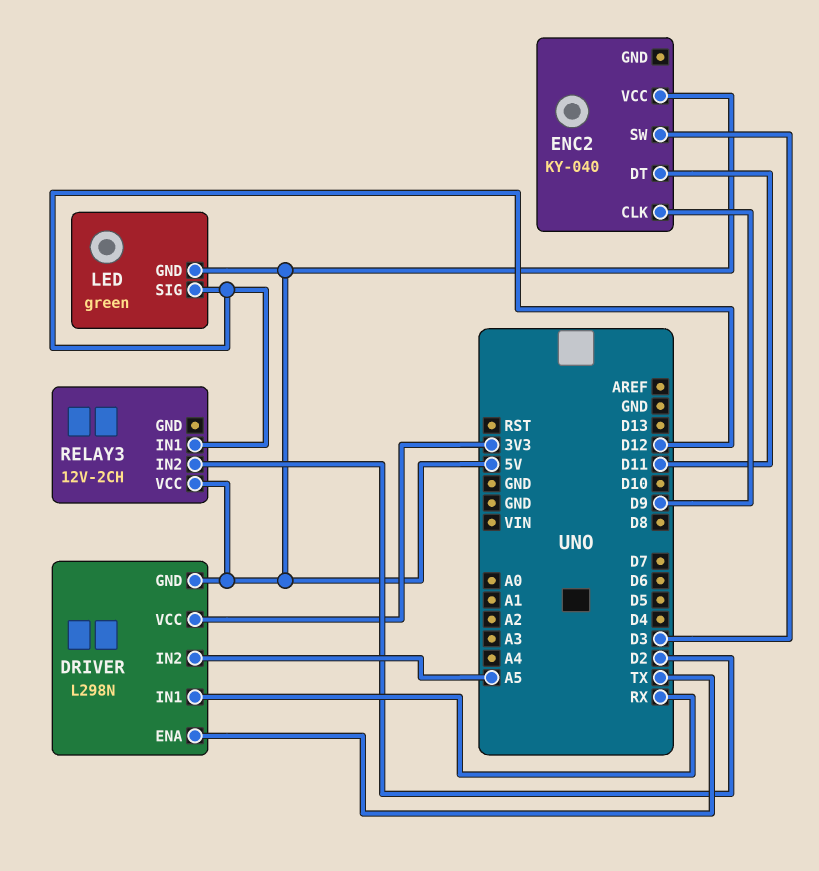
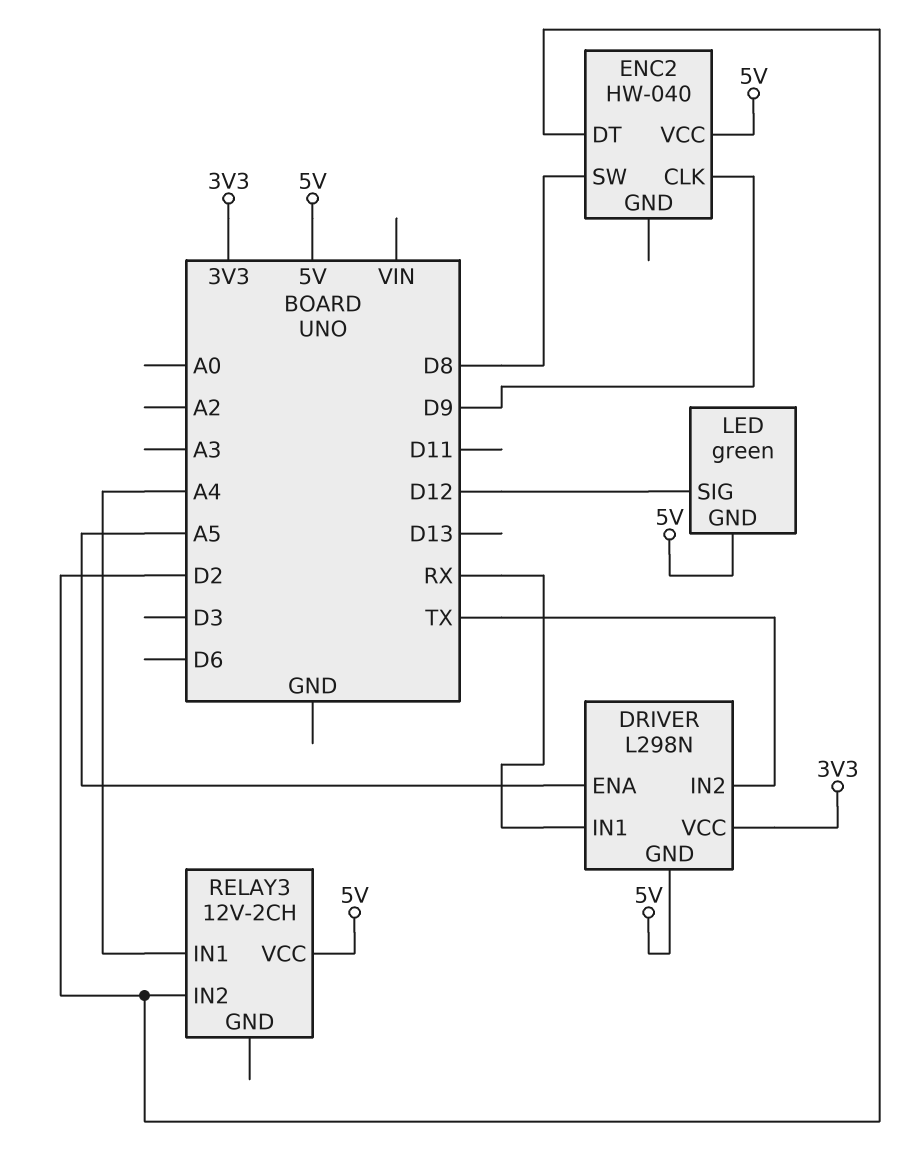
DRIVER pin ENA: TX -> A5
DRIVER pin IN2: A5 -> TX
ENC2: KY-040 -> HW-040
ENC2 pin DT: D11 -> D2
ENC2 pin SW: D3 -> D8
RELAY3 pin IN1: D12 -> A4

